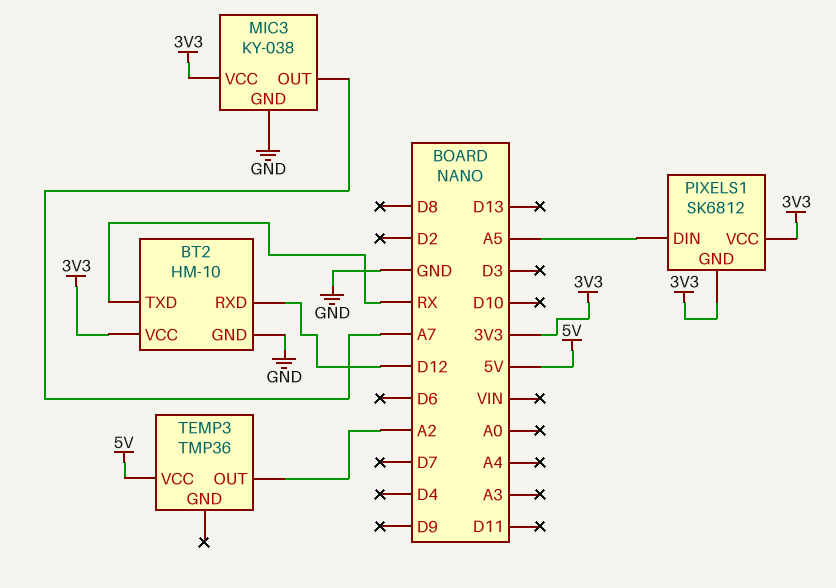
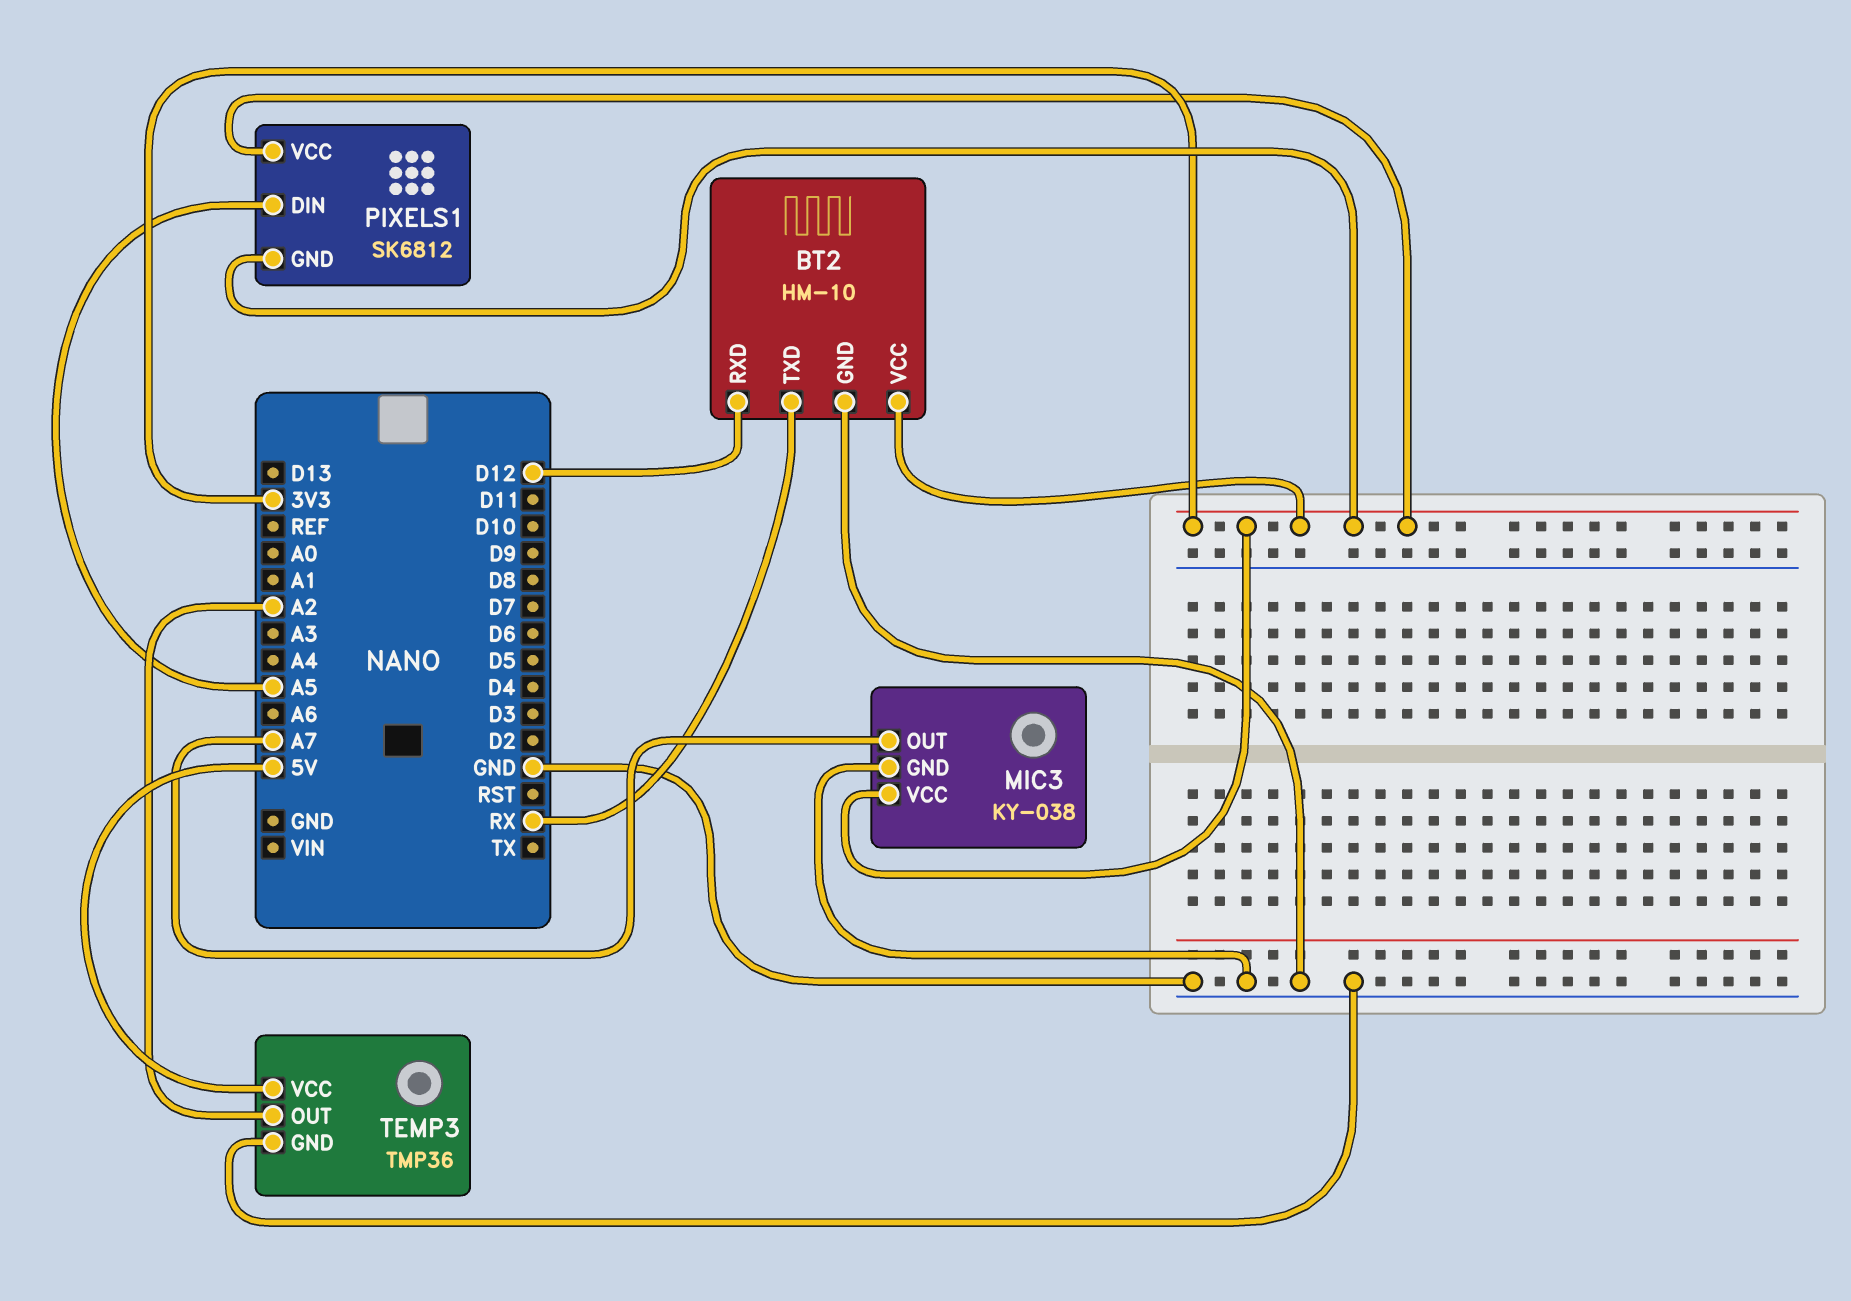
TEMP3 pin GND: none -> GND

